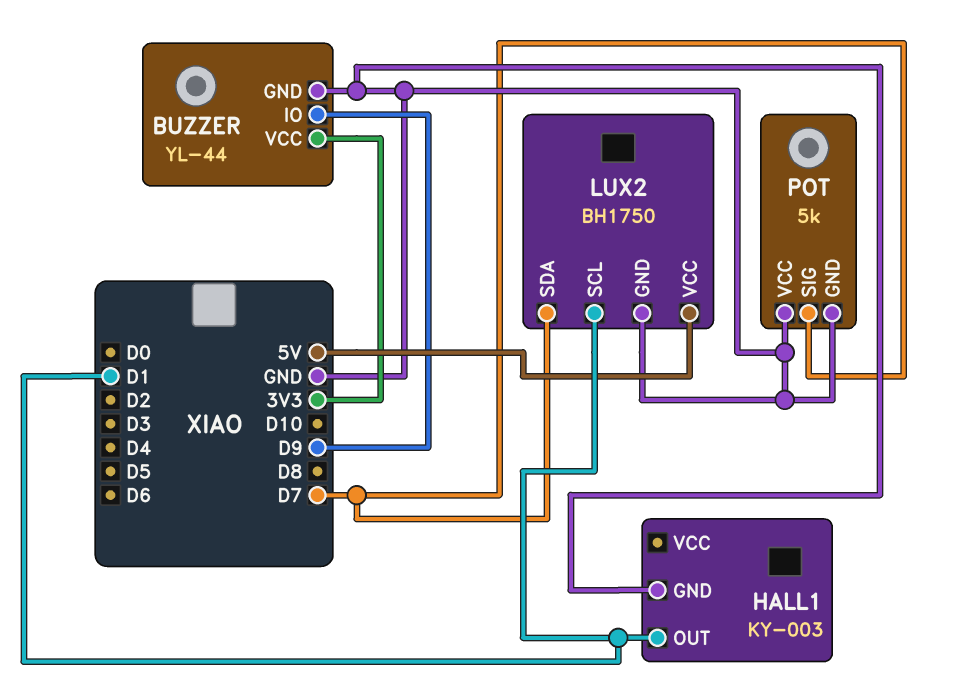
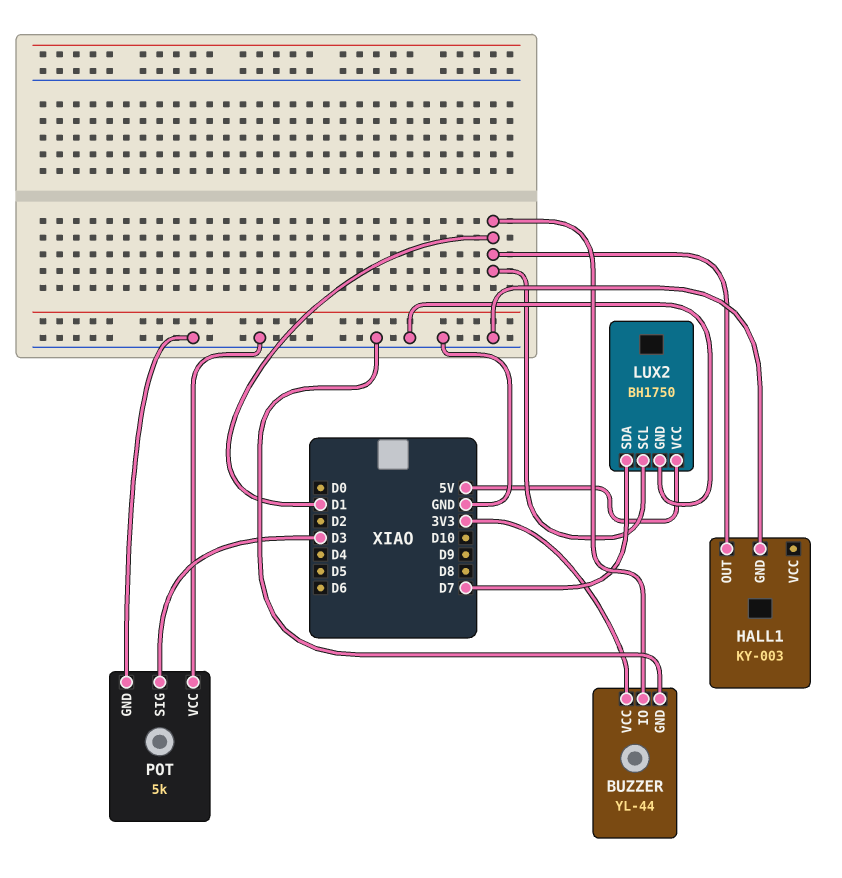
BUZZER pin IO: D9 -> D1
POT pin SIG: D7 -> D3

